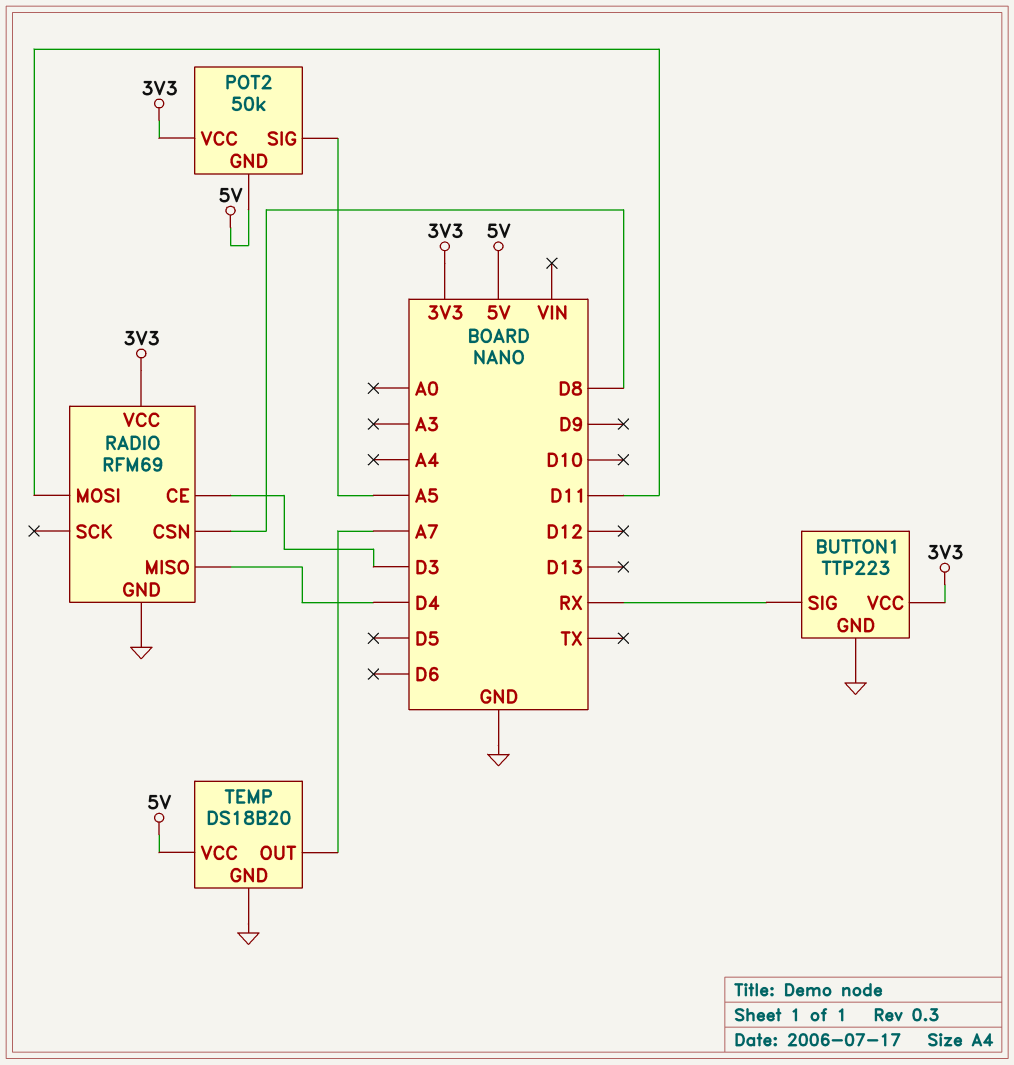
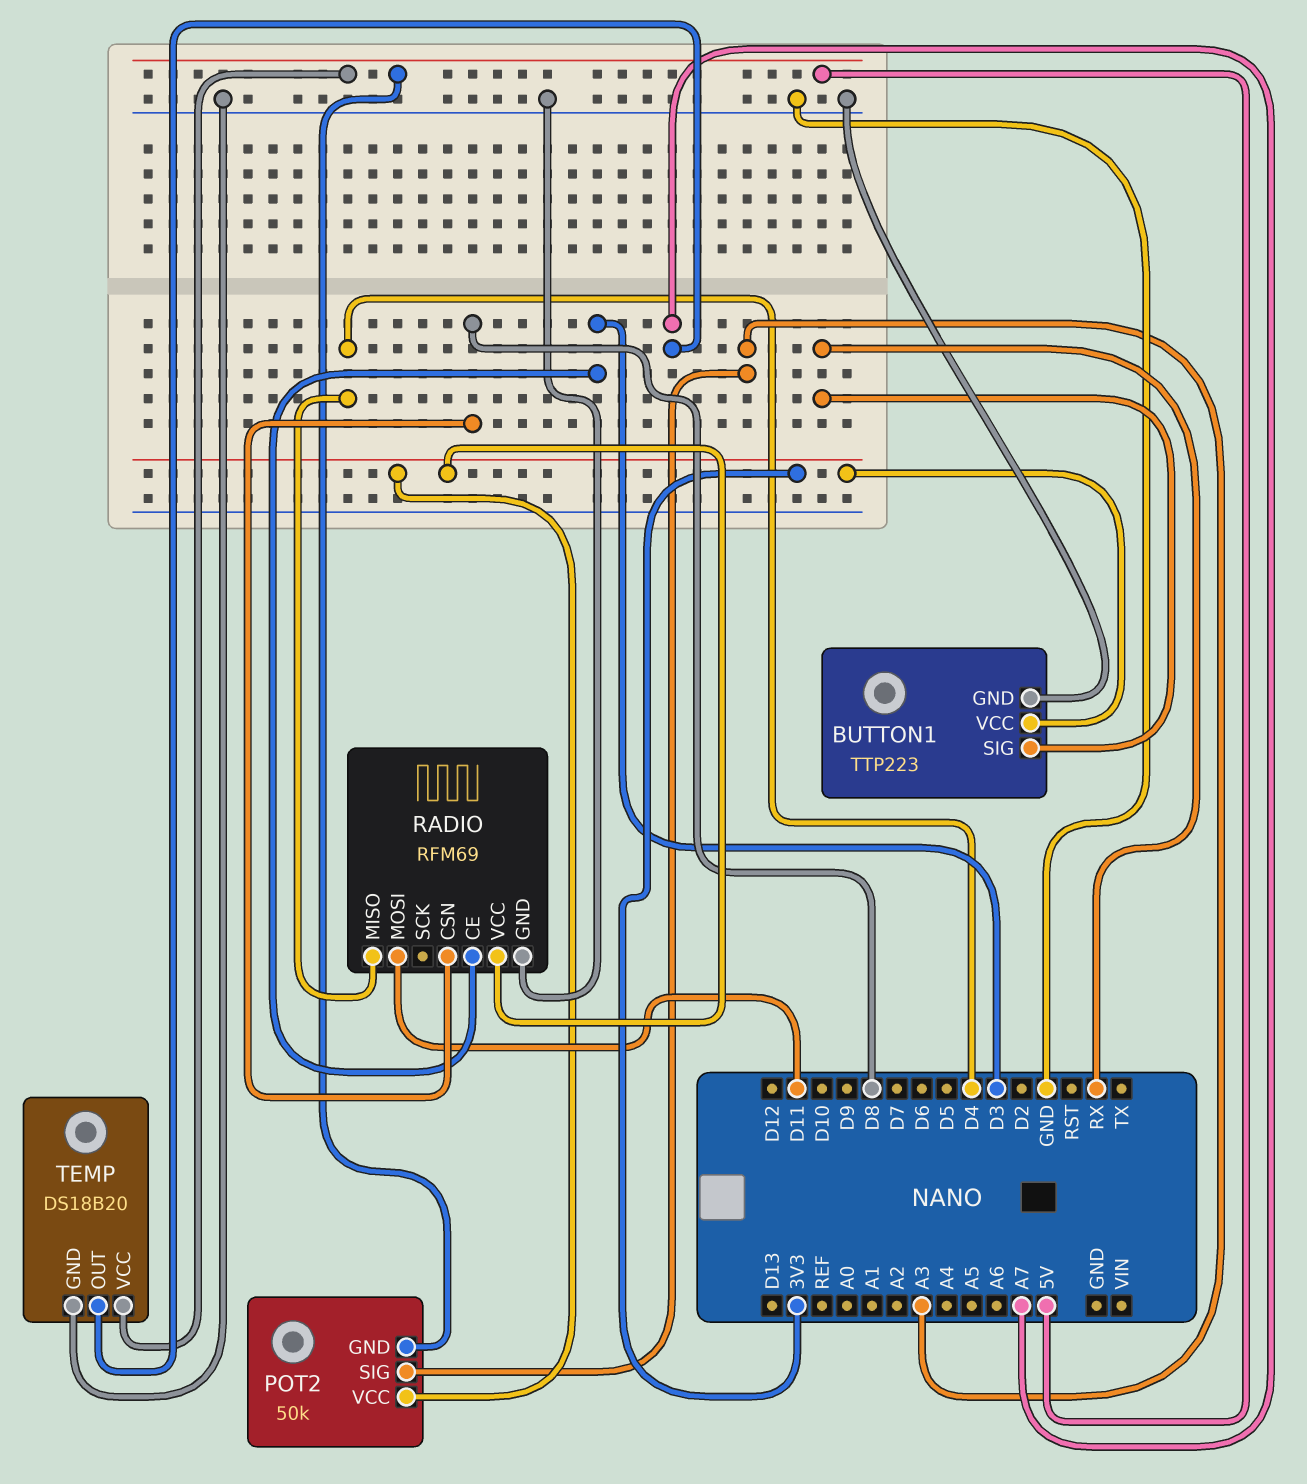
POT2 pin SIG: A5 -> A3

